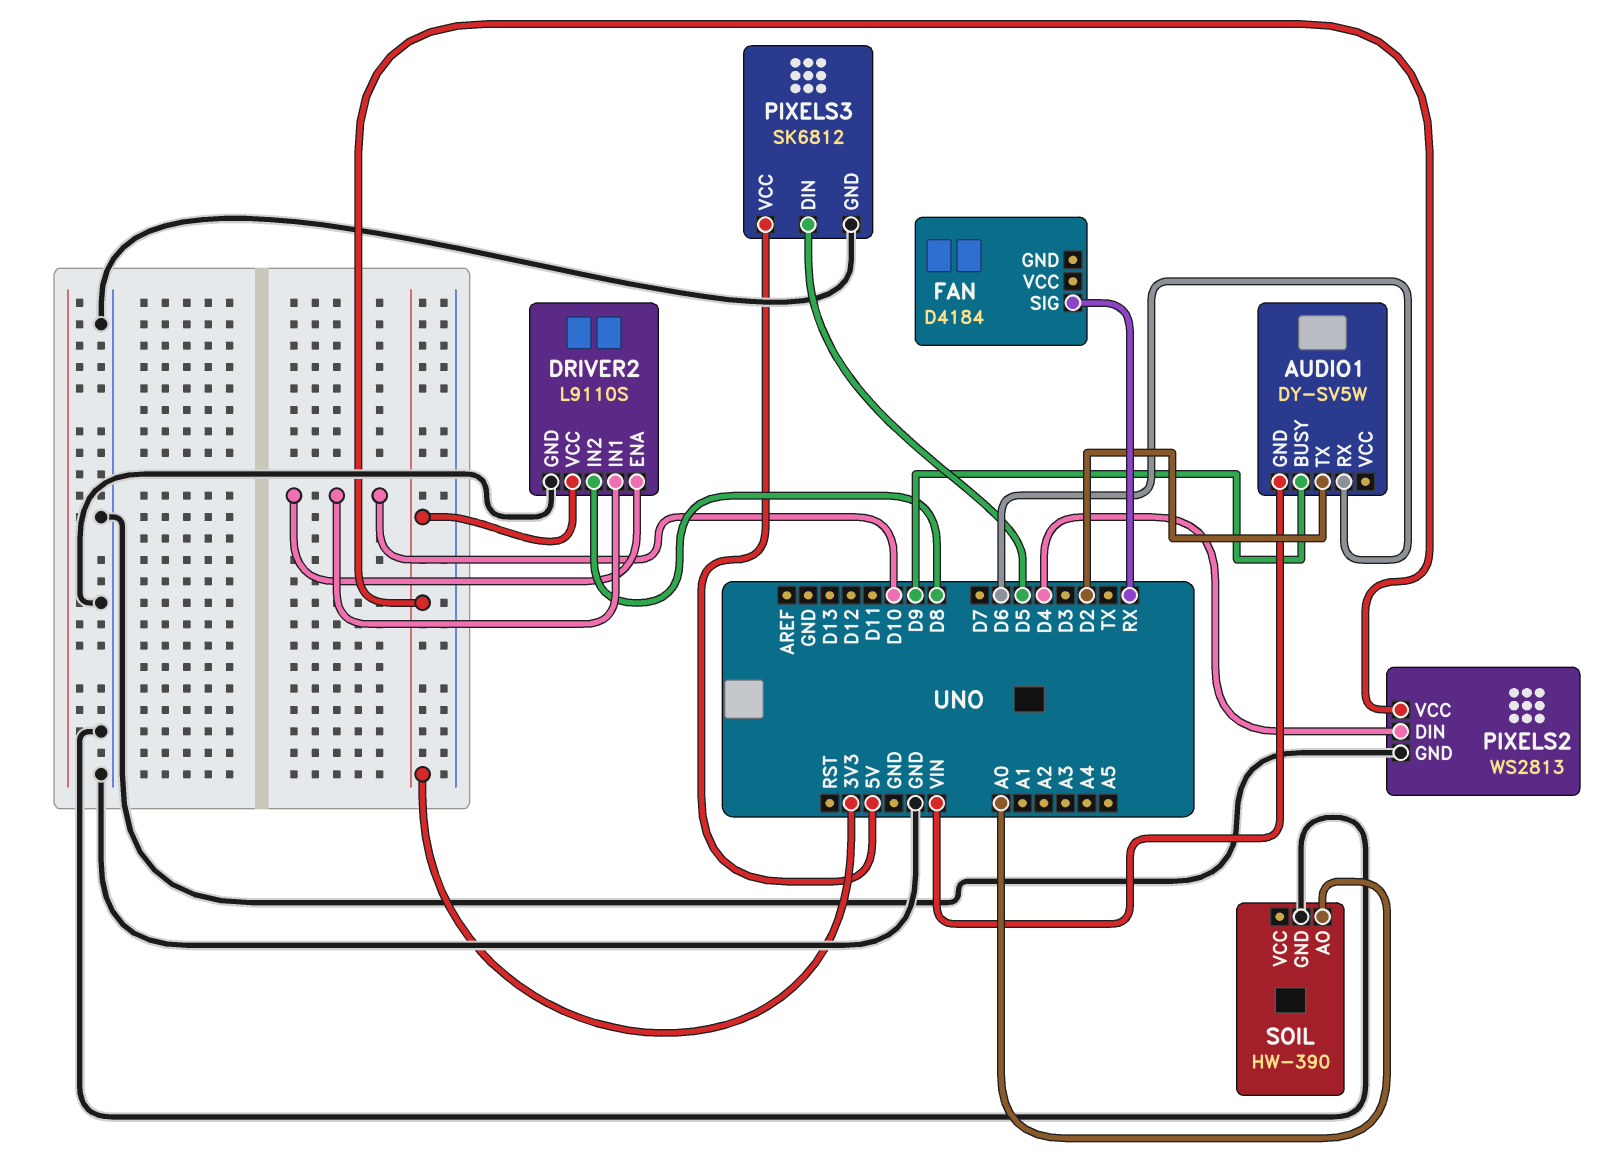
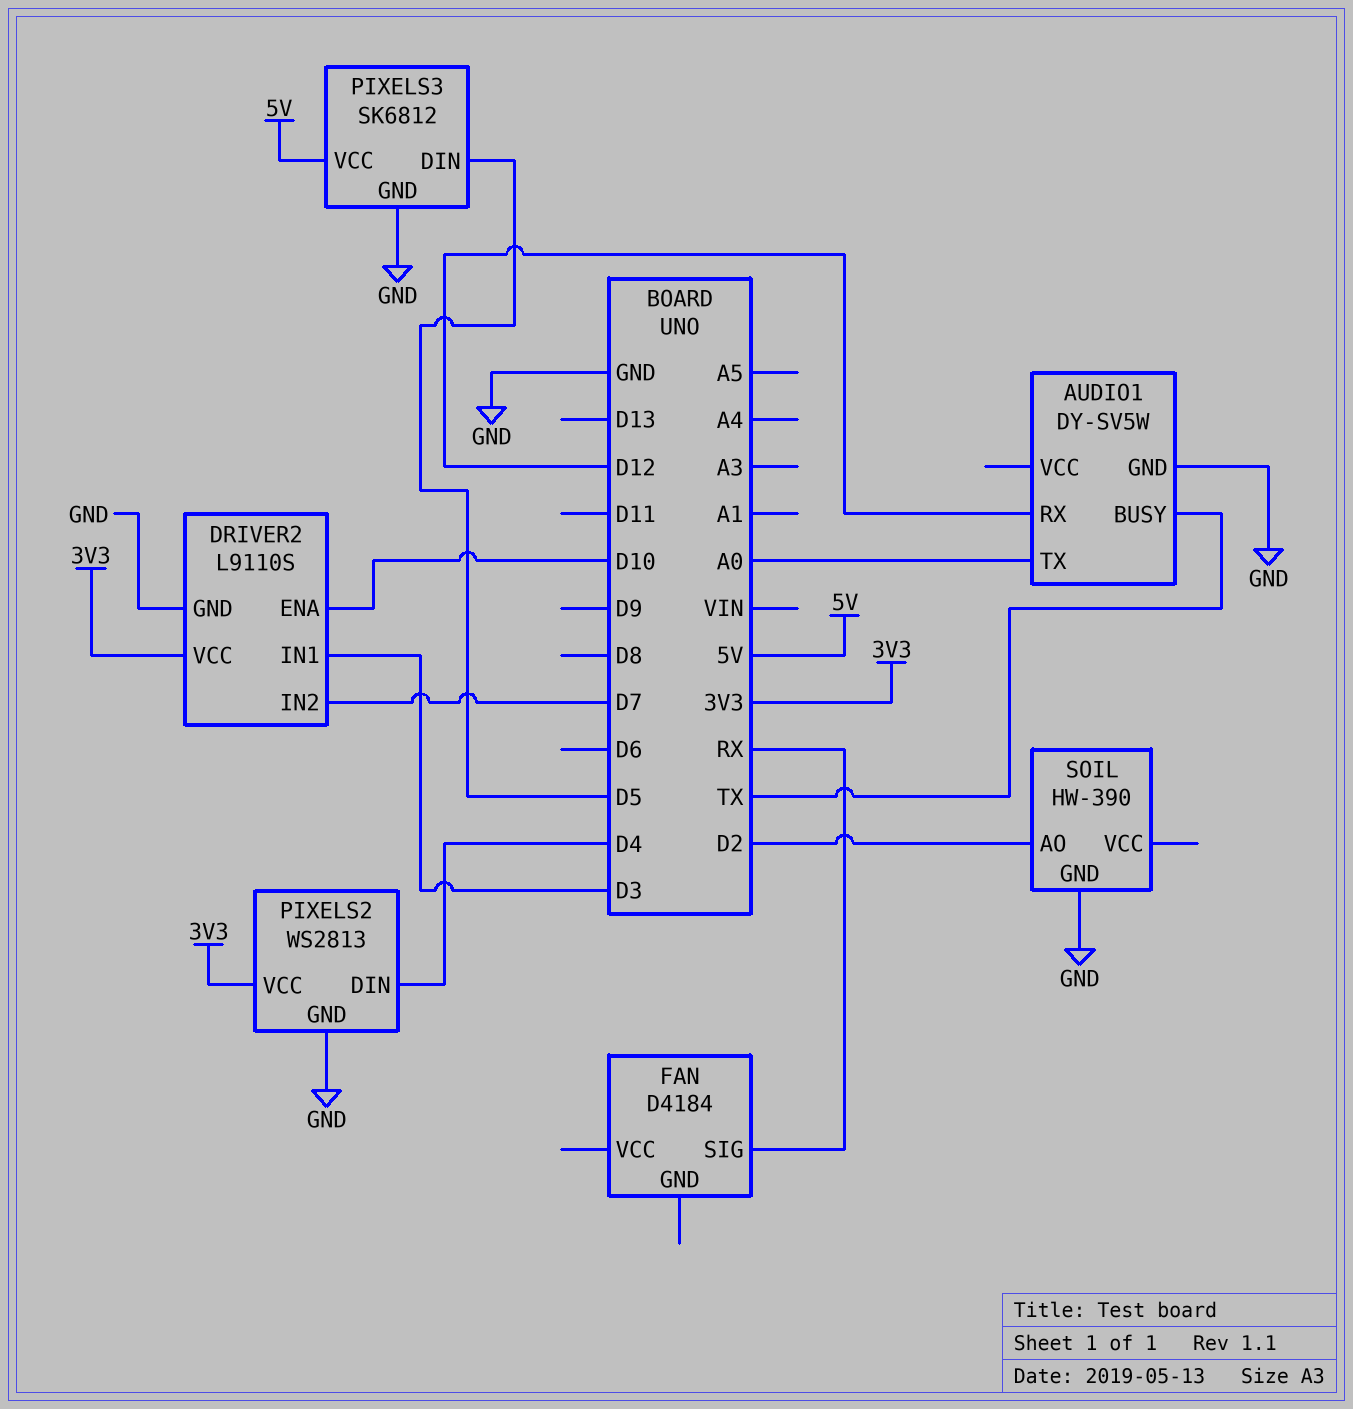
AUDIO1 pin BUSY: D9 -> TX
AUDIO1 pin GND: VIN -> GND
AUDIO1 pin RX: D6 -> D12
AUDIO1 pin TX: D2 -> A0
DRIVER2 pin IN1: D10 -> D3
DRIVER2 pin IN2: D8 -> D7
SOIL pin AO: A0 -> D2

